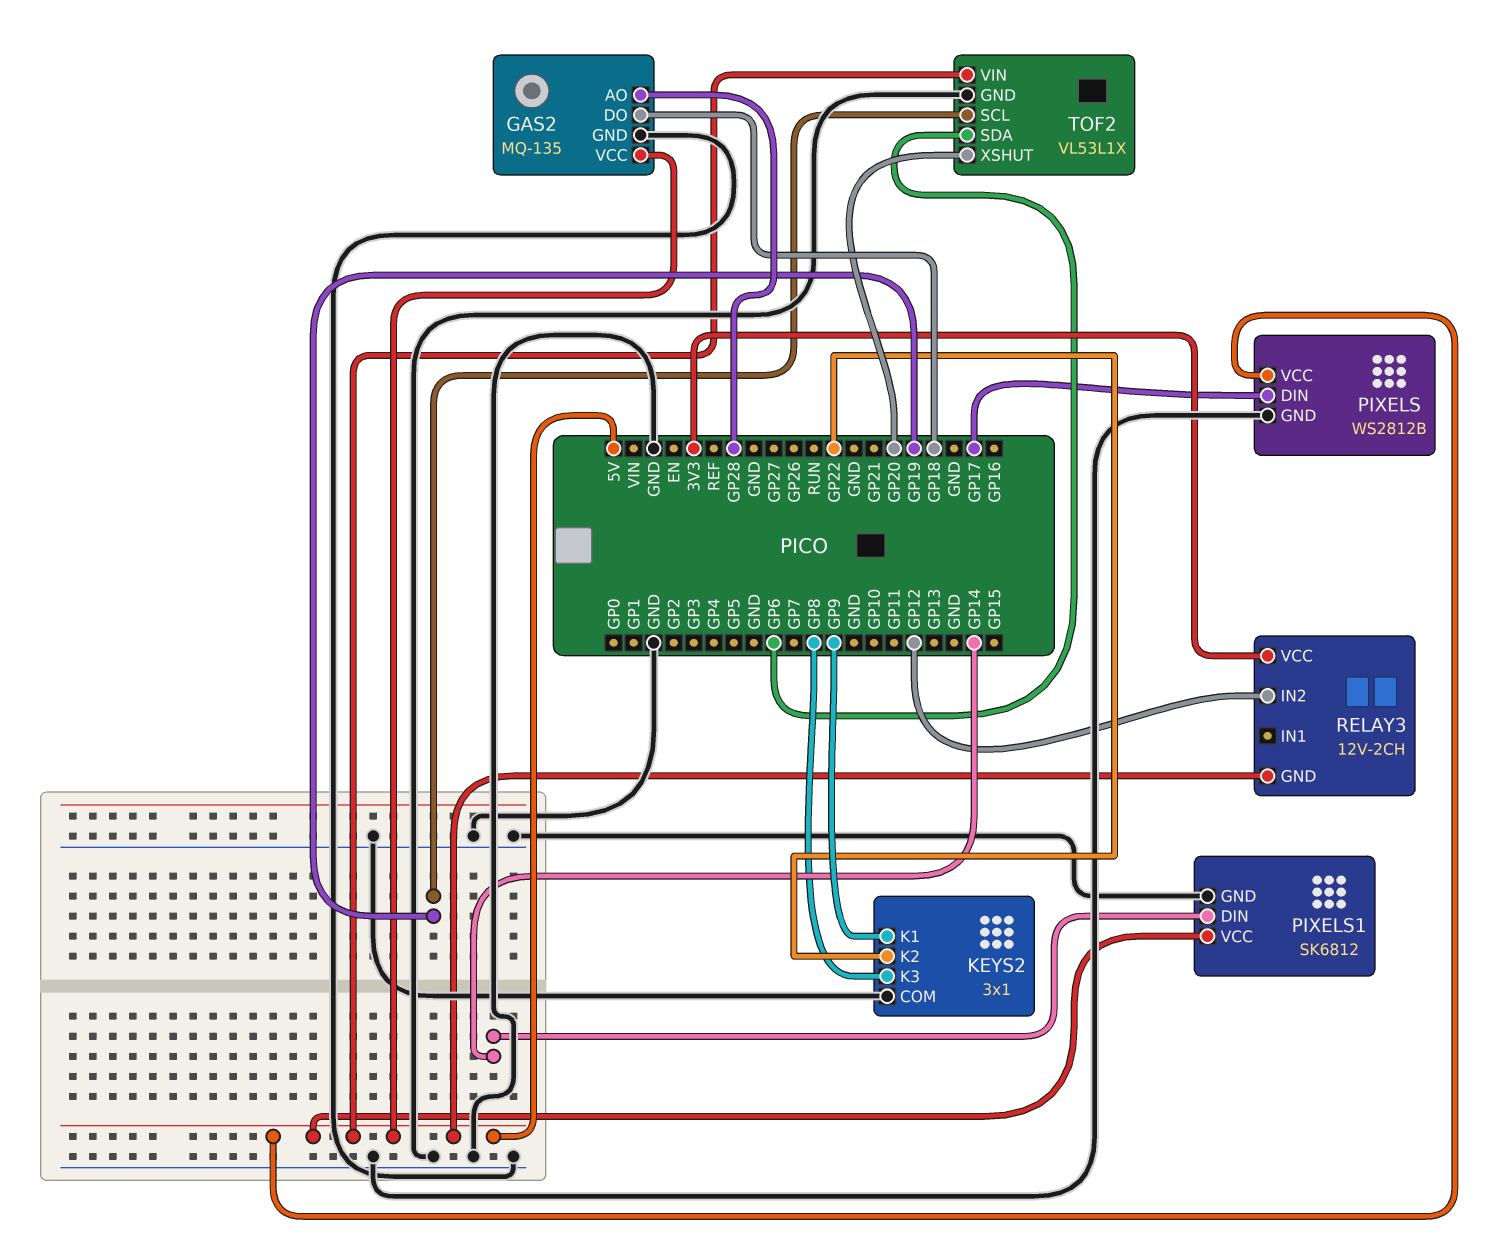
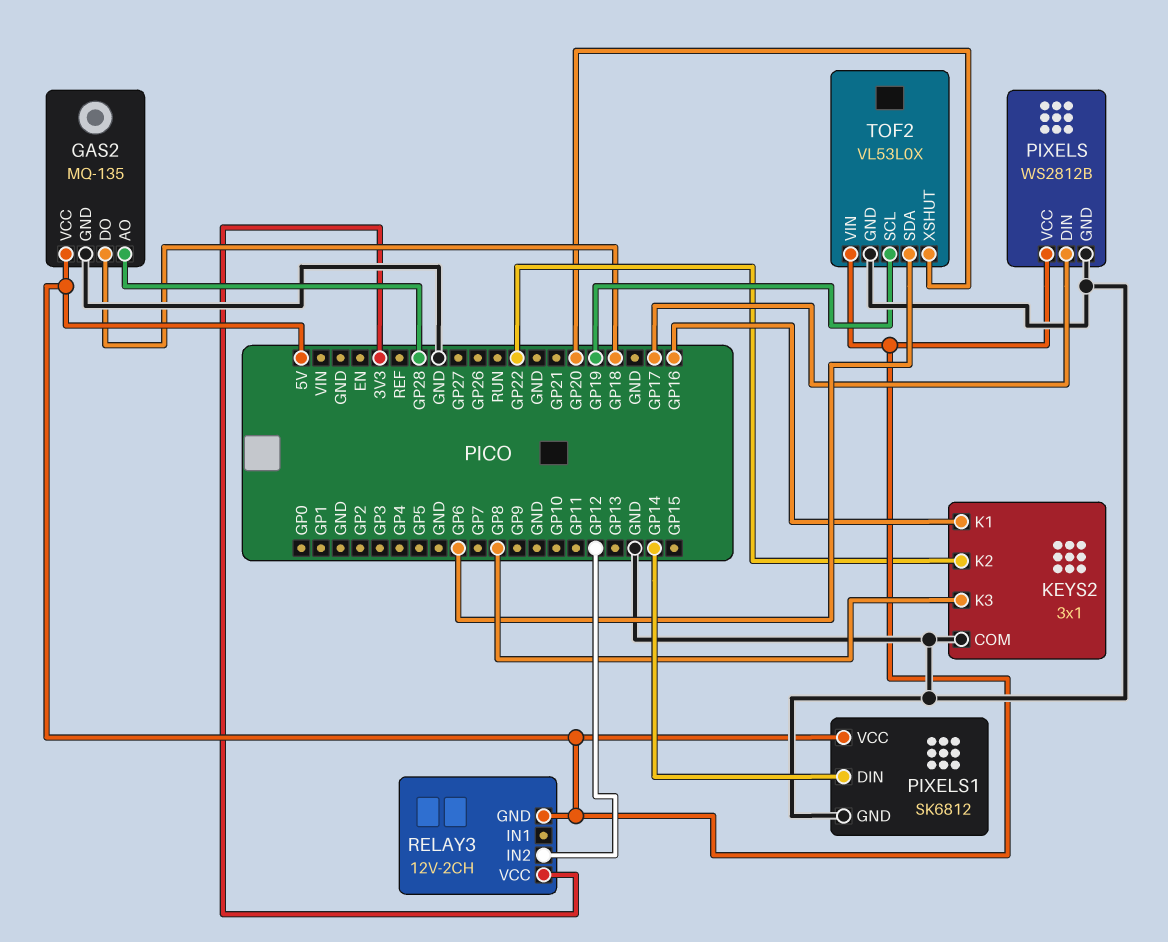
KEYS2 pin K1: GP9 -> GP16
TOF2: VL53L1X -> VL53L0X

